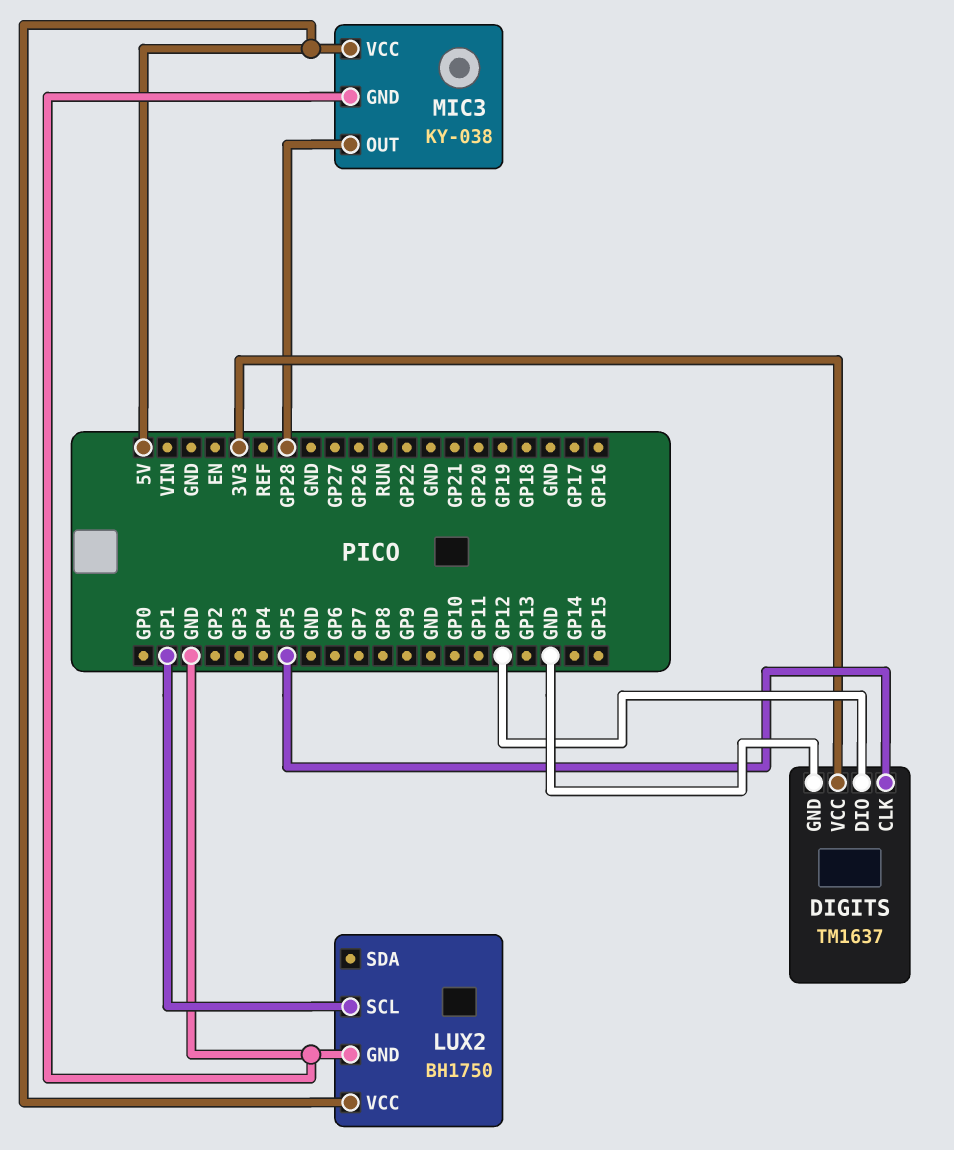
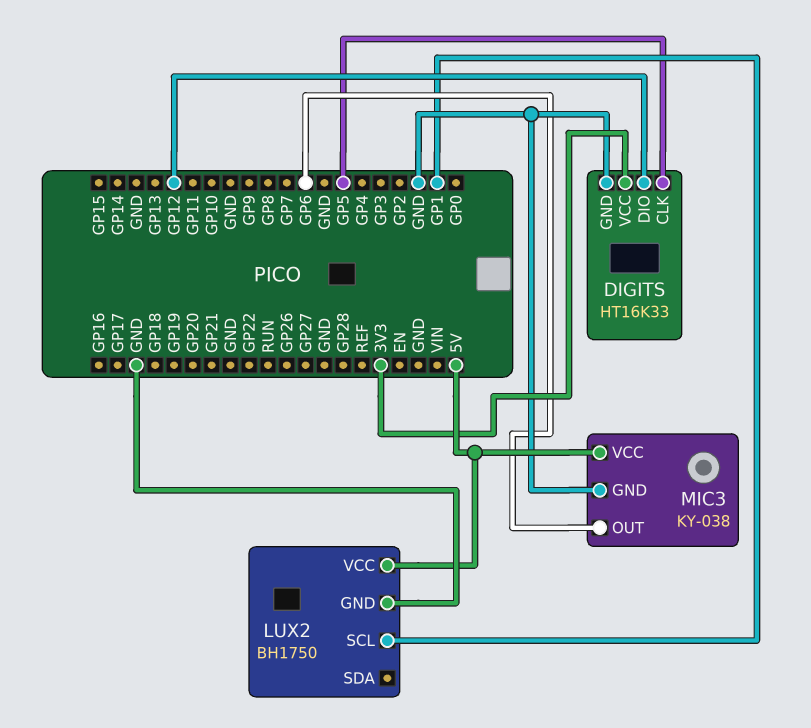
DIGITS: TM1637 -> HT16K33
MIC3 pin OUT: GP28 -> GP6

